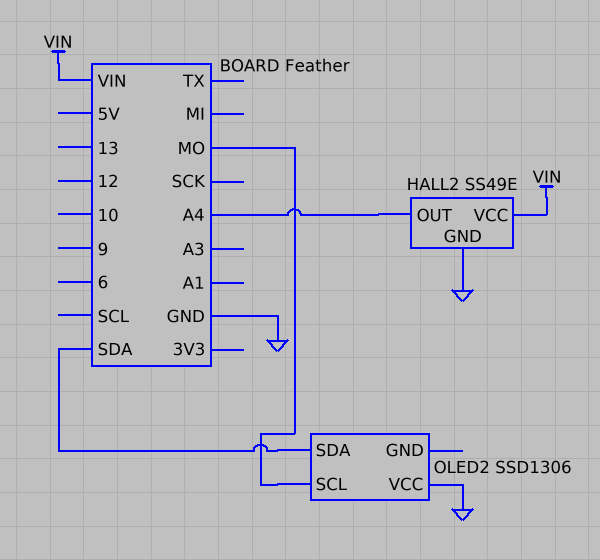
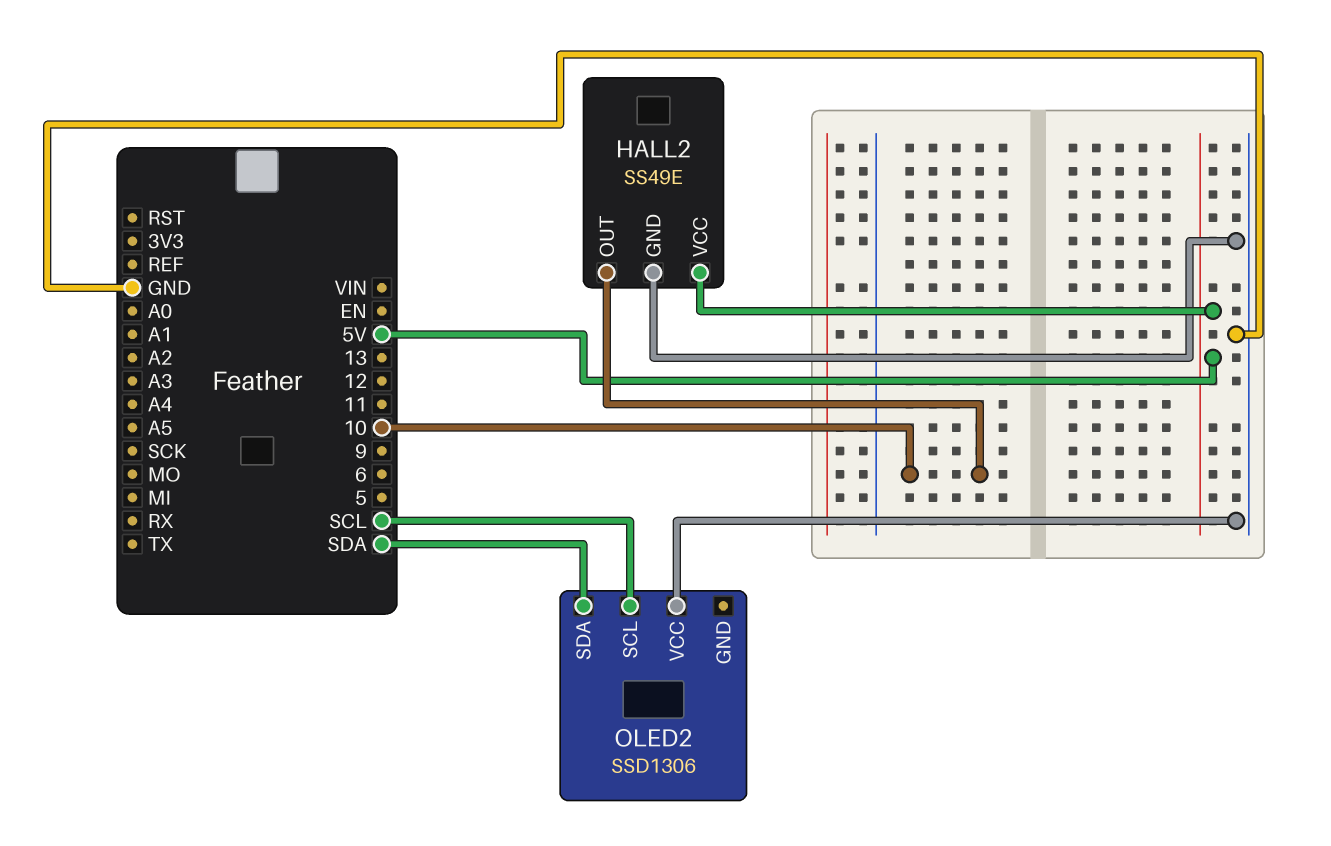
HALL2 pin OUT: A4 -> 10
HALL2 pin VCC: VIN -> 5V
OLED2 pin SCL: MO -> SCL

